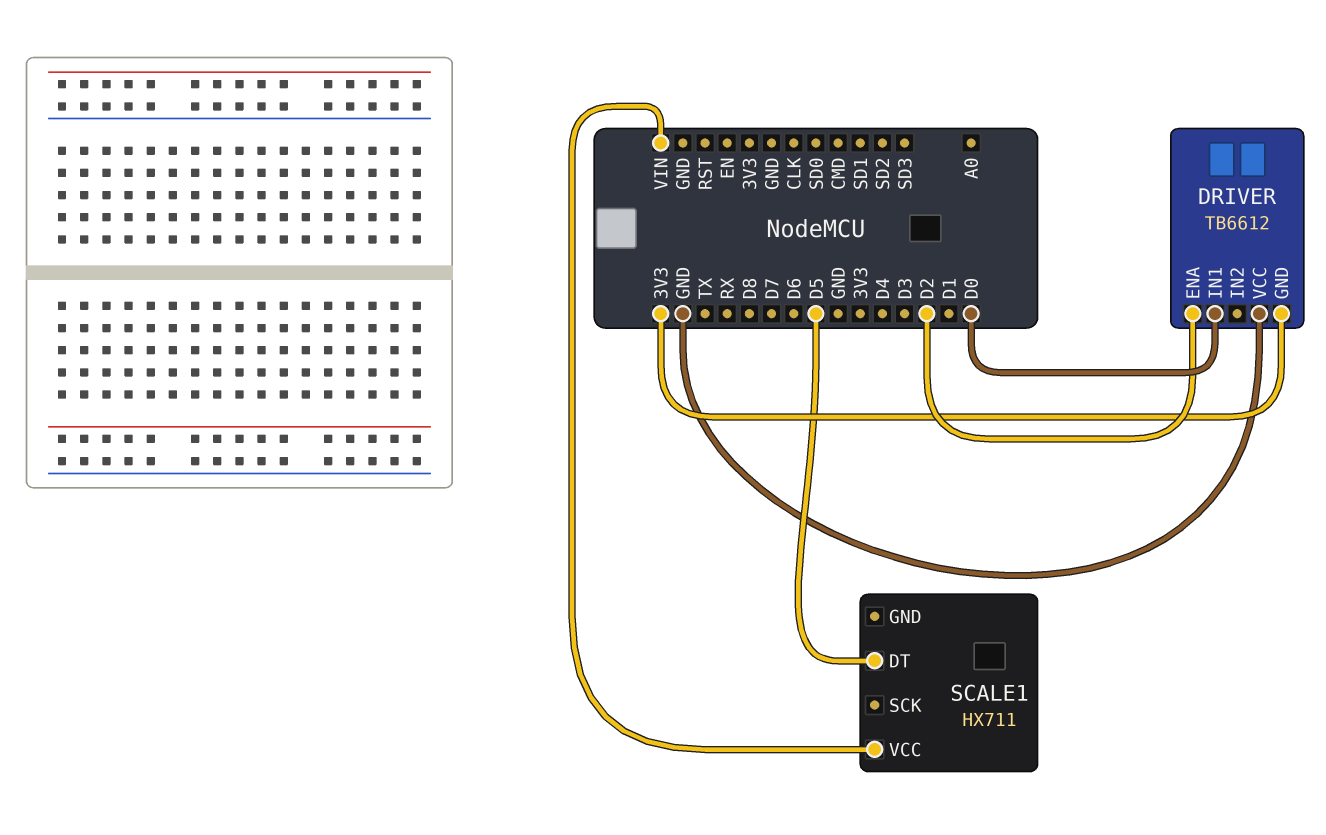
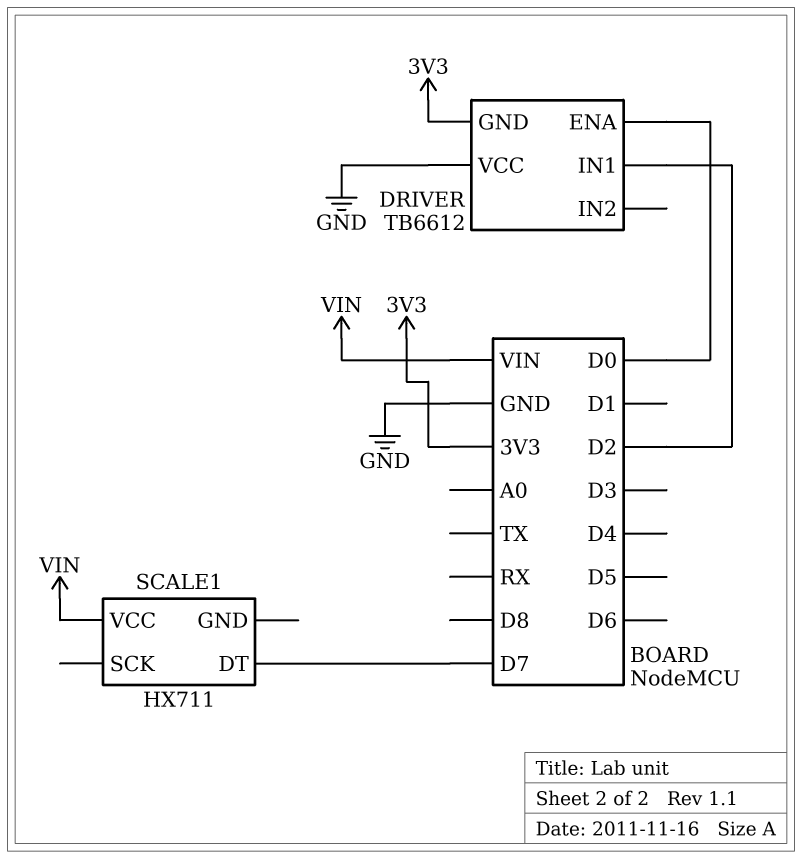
DRIVER pin ENA: D2 -> D0
DRIVER pin IN1: D0 -> D2
SCALE1 pin DT: D5 -> D7

